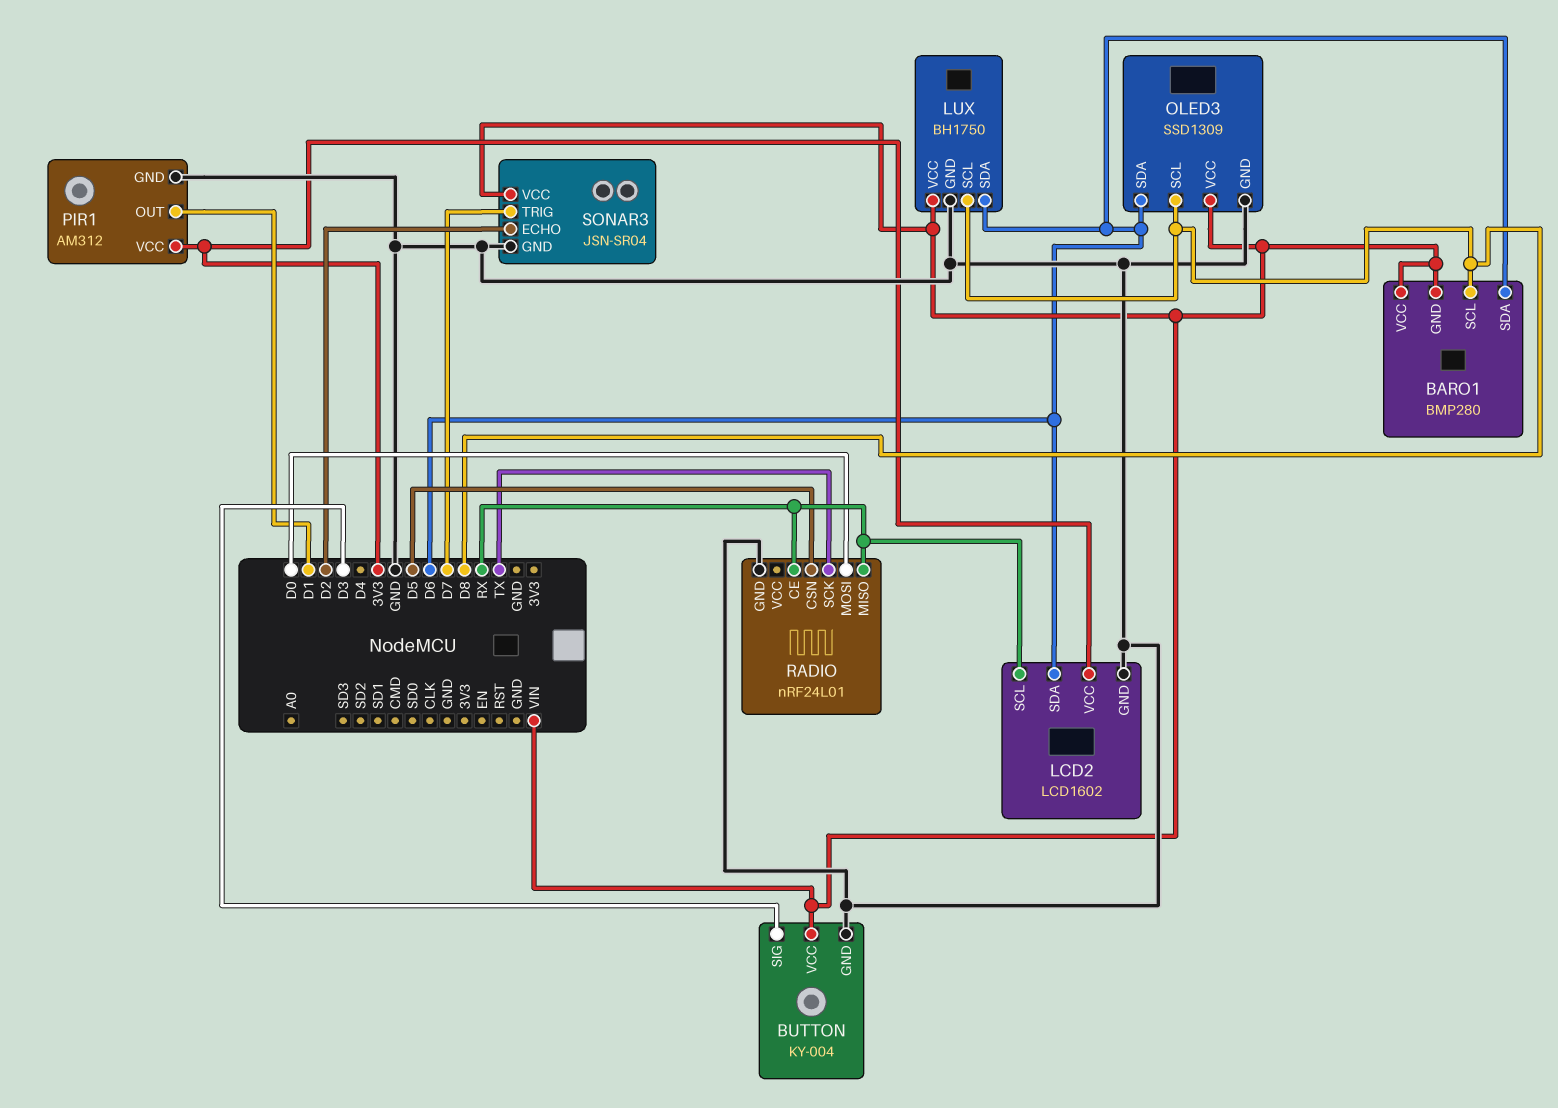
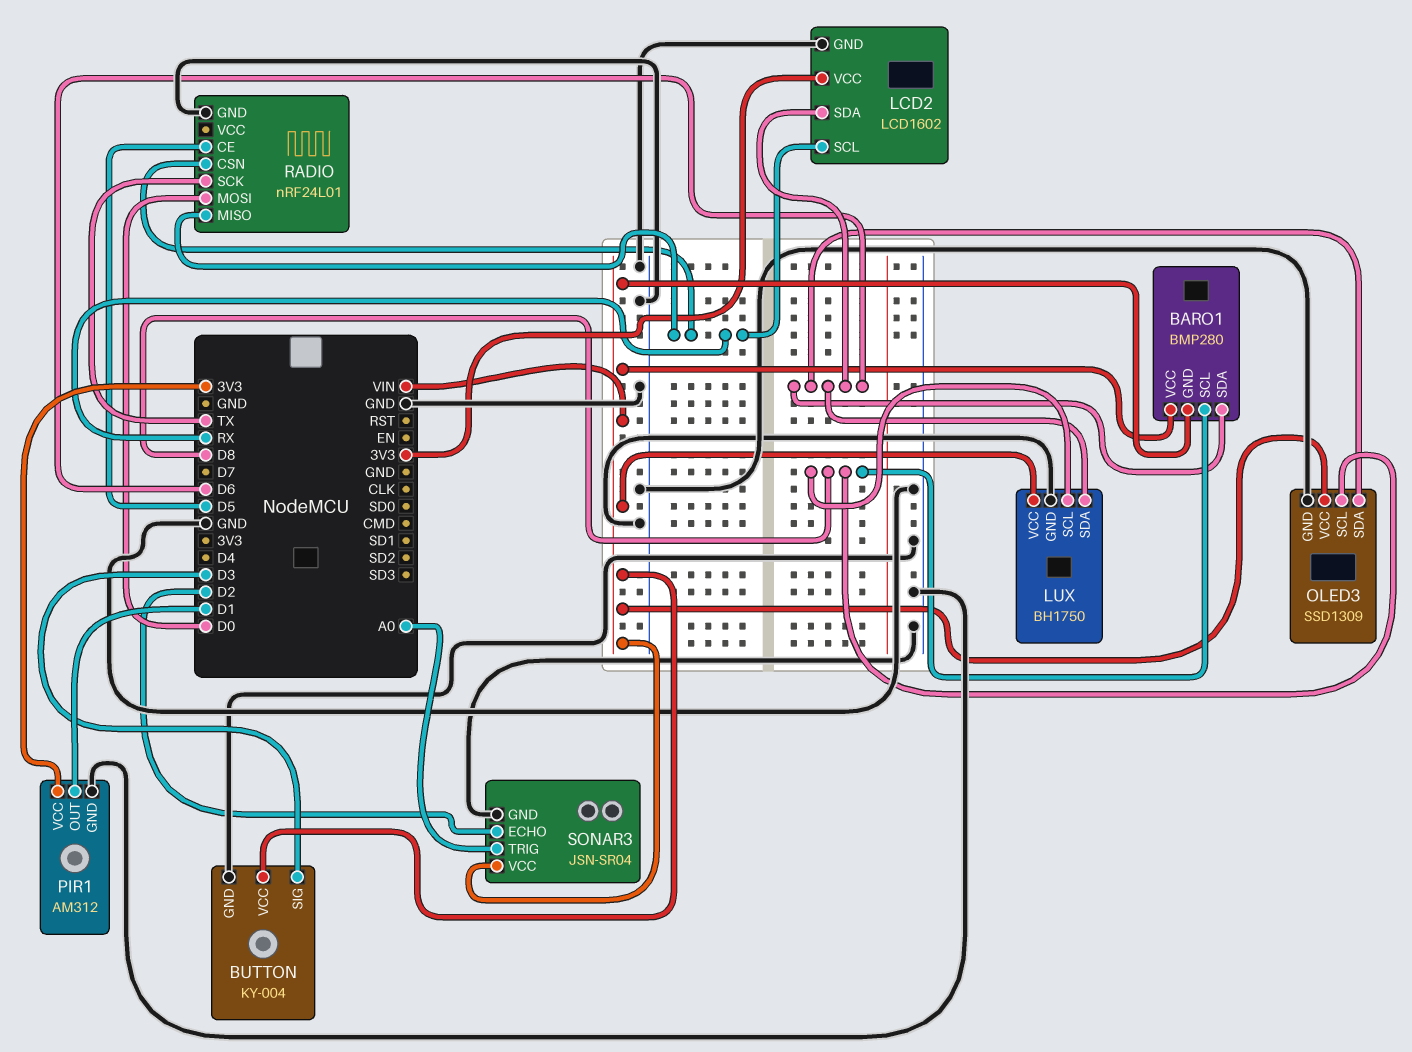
RADIO pin CE: RX -> D5
RADIO pin CSN: D5 -> RX
SONAR3 pin TRIG: D7 -> A0

